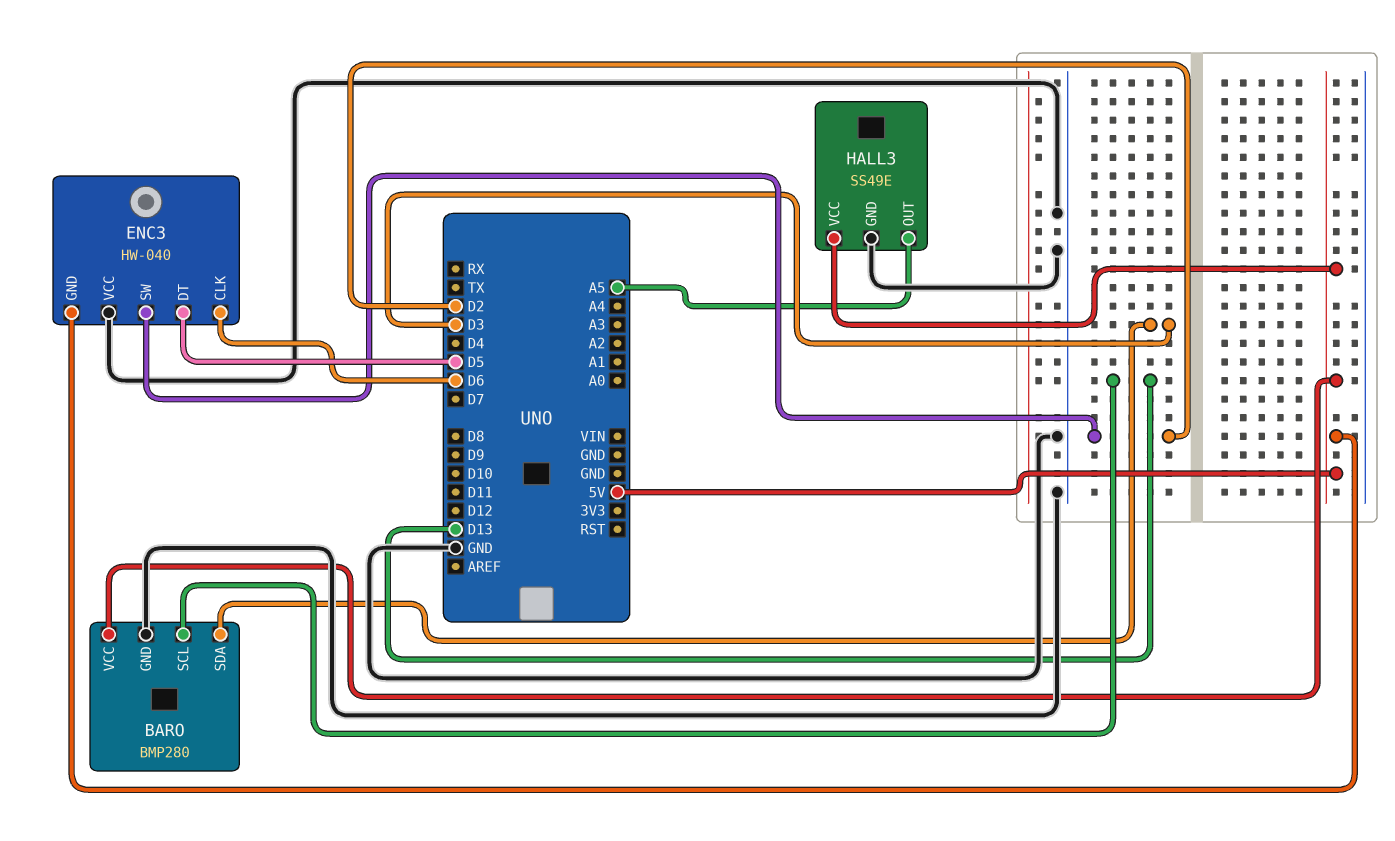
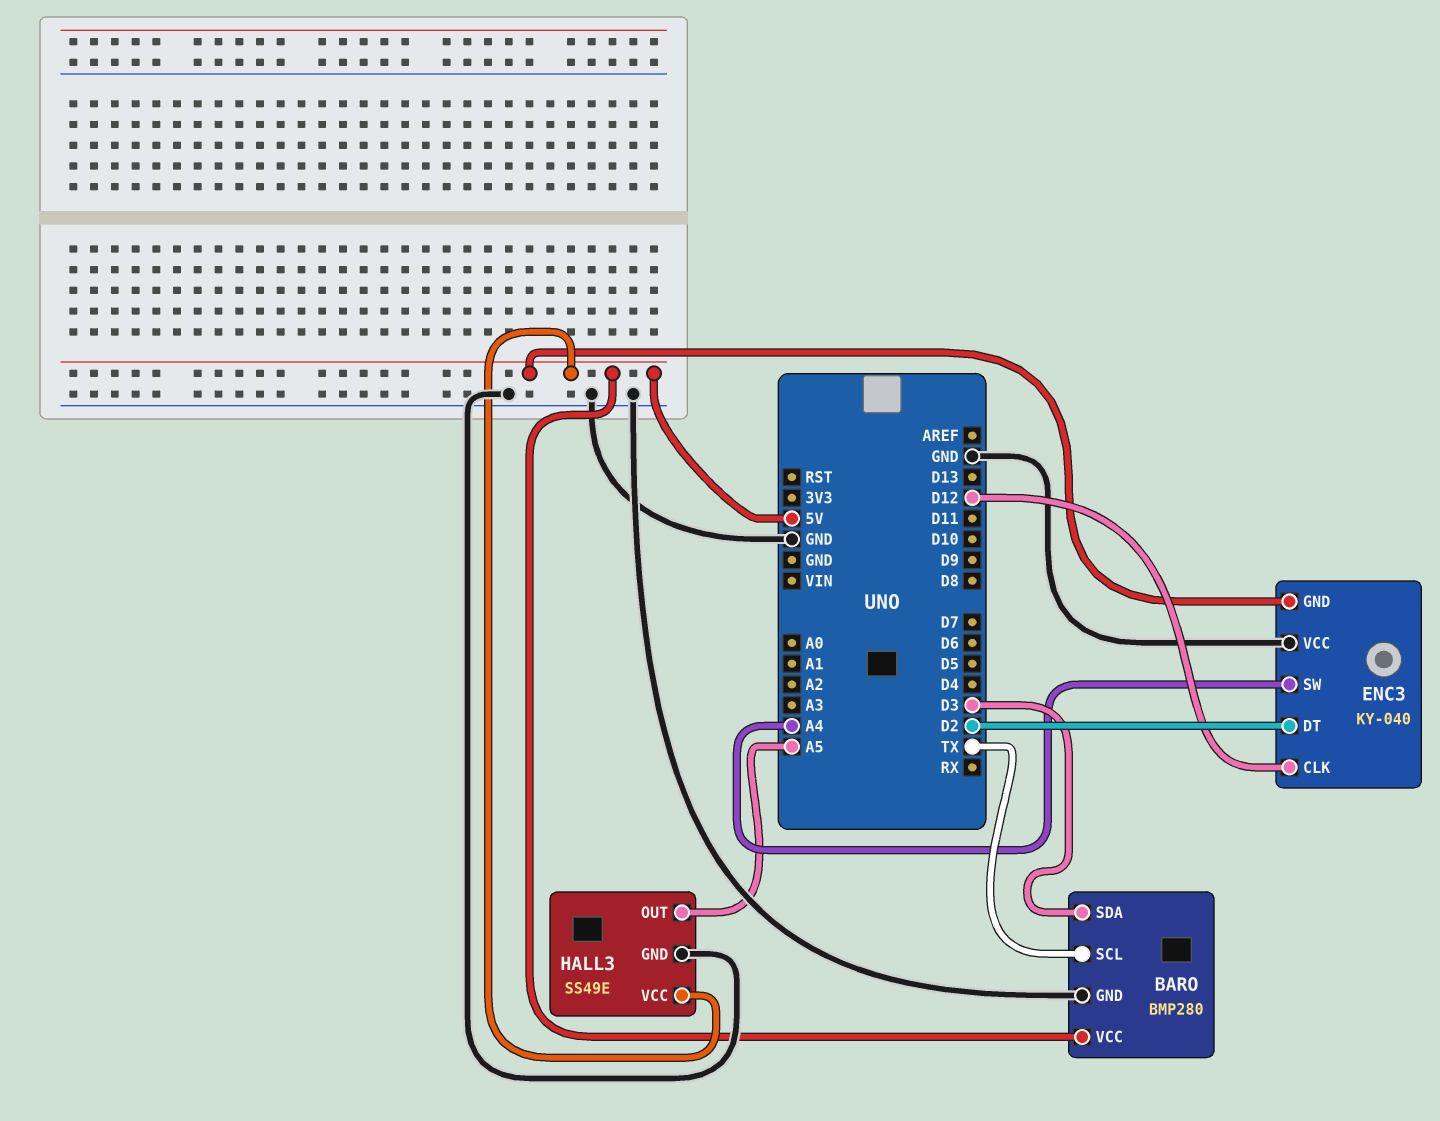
BARO pin SCL: D13 -> TX
ENC3: HW-040 -> KY-040
ENC3 pin CLK: D6 -> D12
ENC3 pin DT: D5 -> D2
ENC3 pin SW: D2 -> A4

